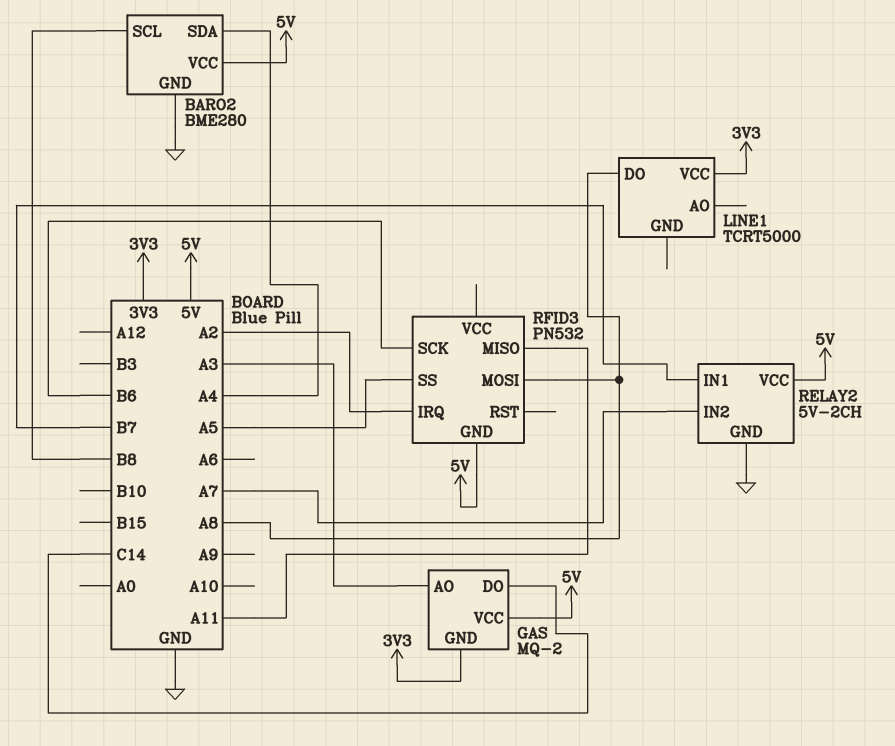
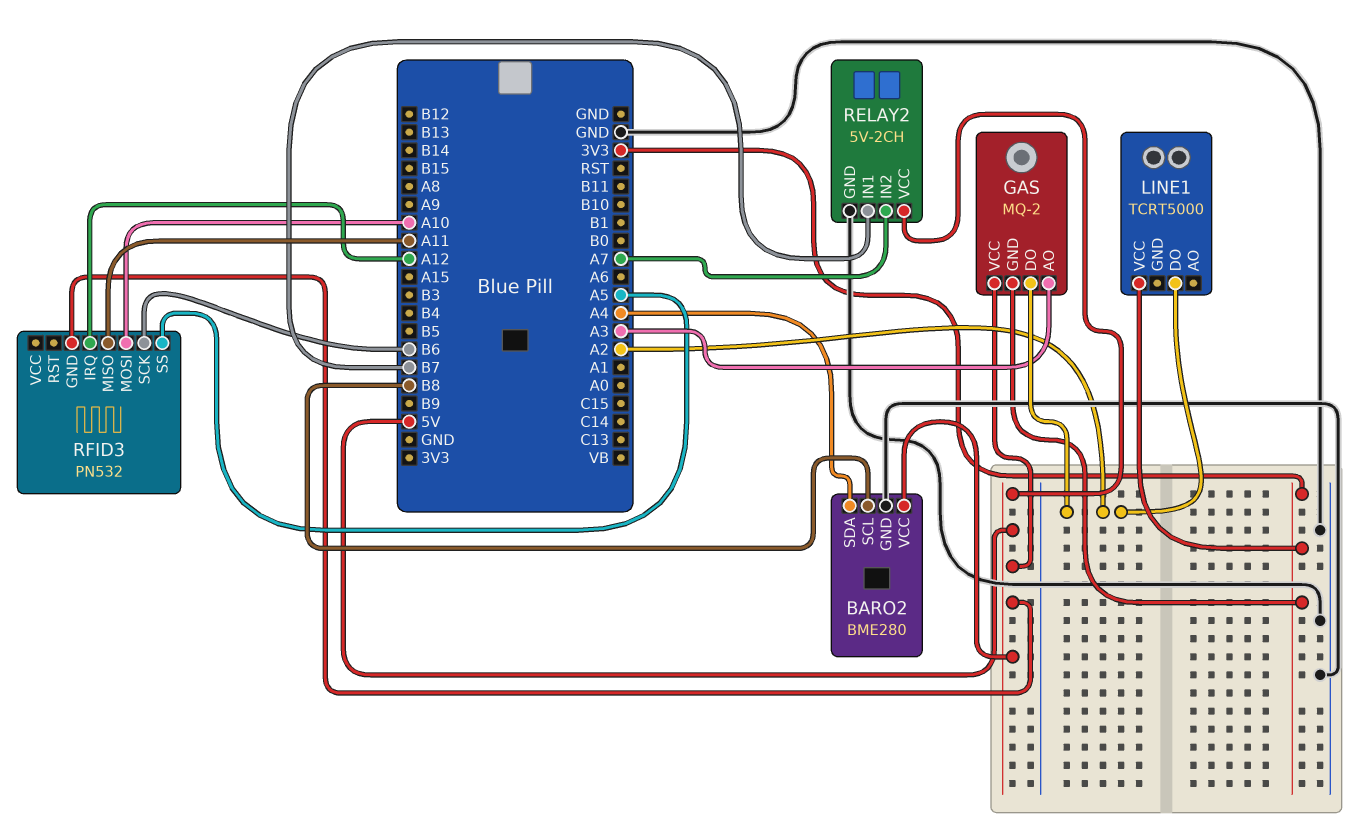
GAS pin DO: C14 -> A2
LINE1 pin DO: A8 -> A2
RFID3 pin IRQ: A2 -> A12
RFID3 pin MOSI: A8 -> A10

